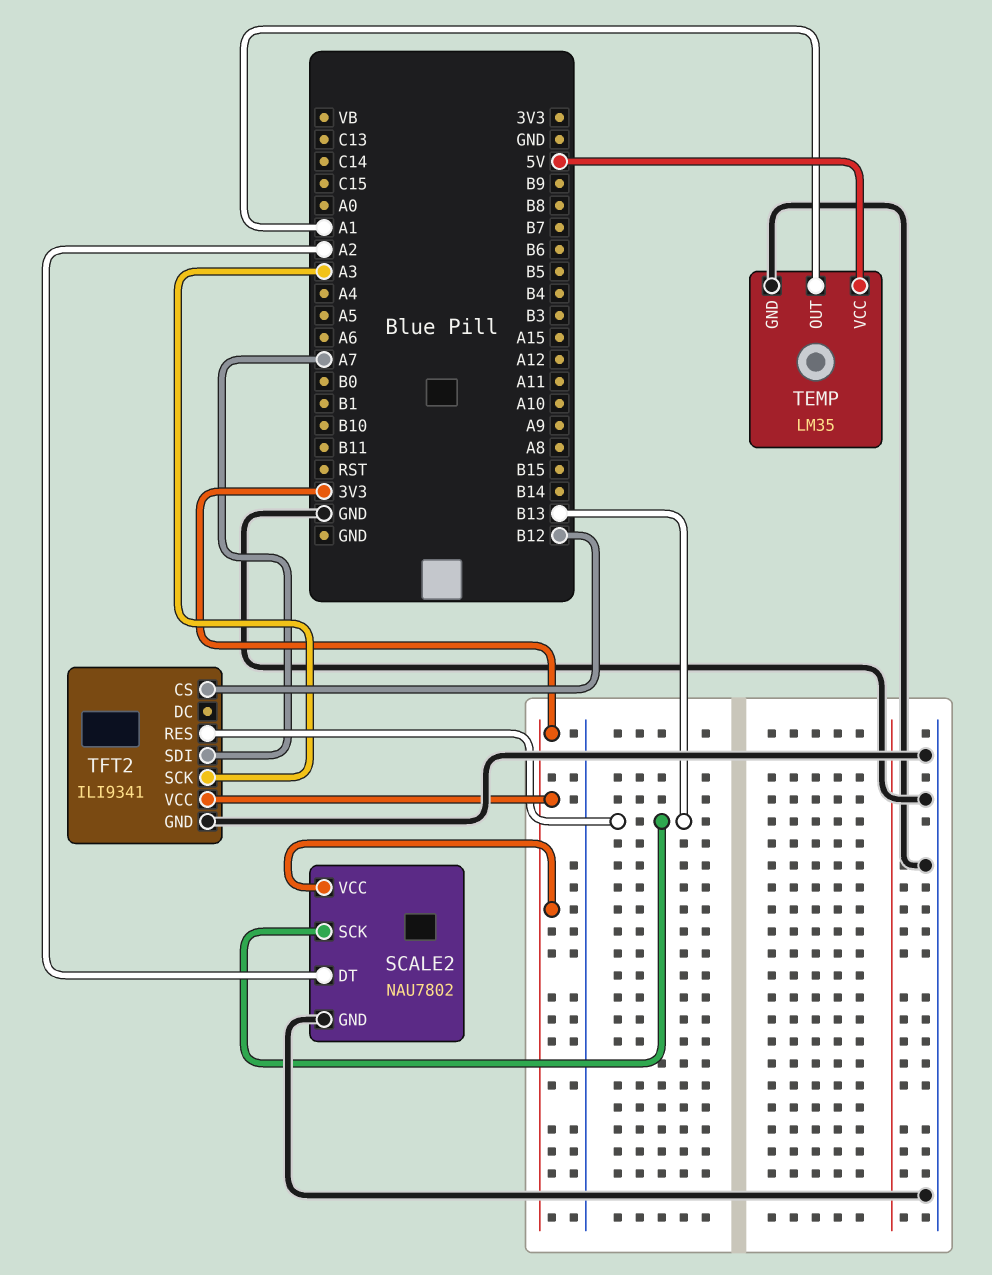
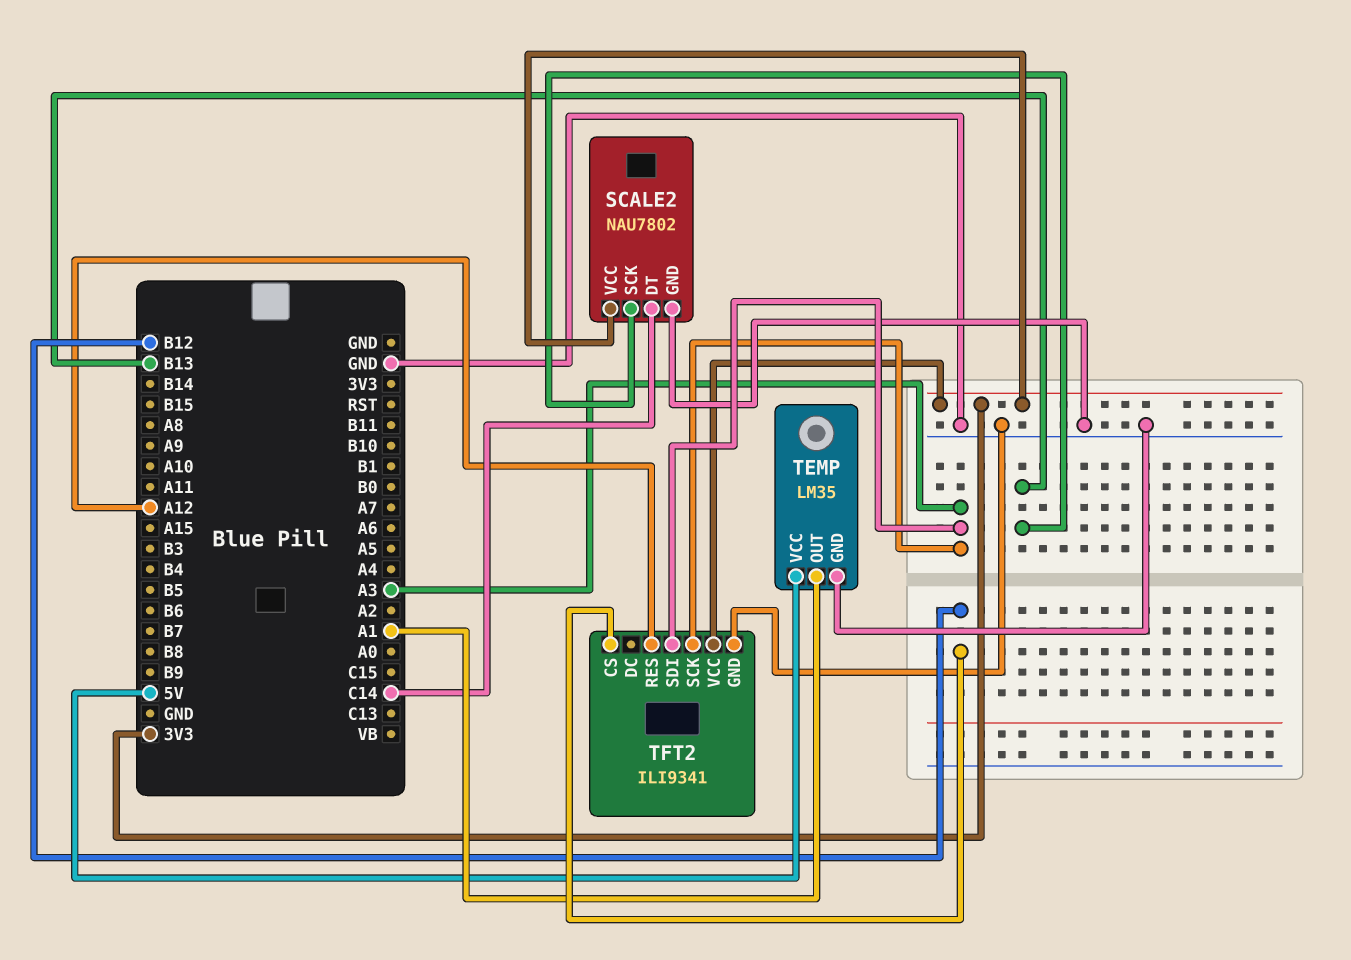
SCALE2 pin DT: A2 -> C14
TFT2 pin RES: B13 -> A12
TFT2 pin SDI: A7 -> A3

